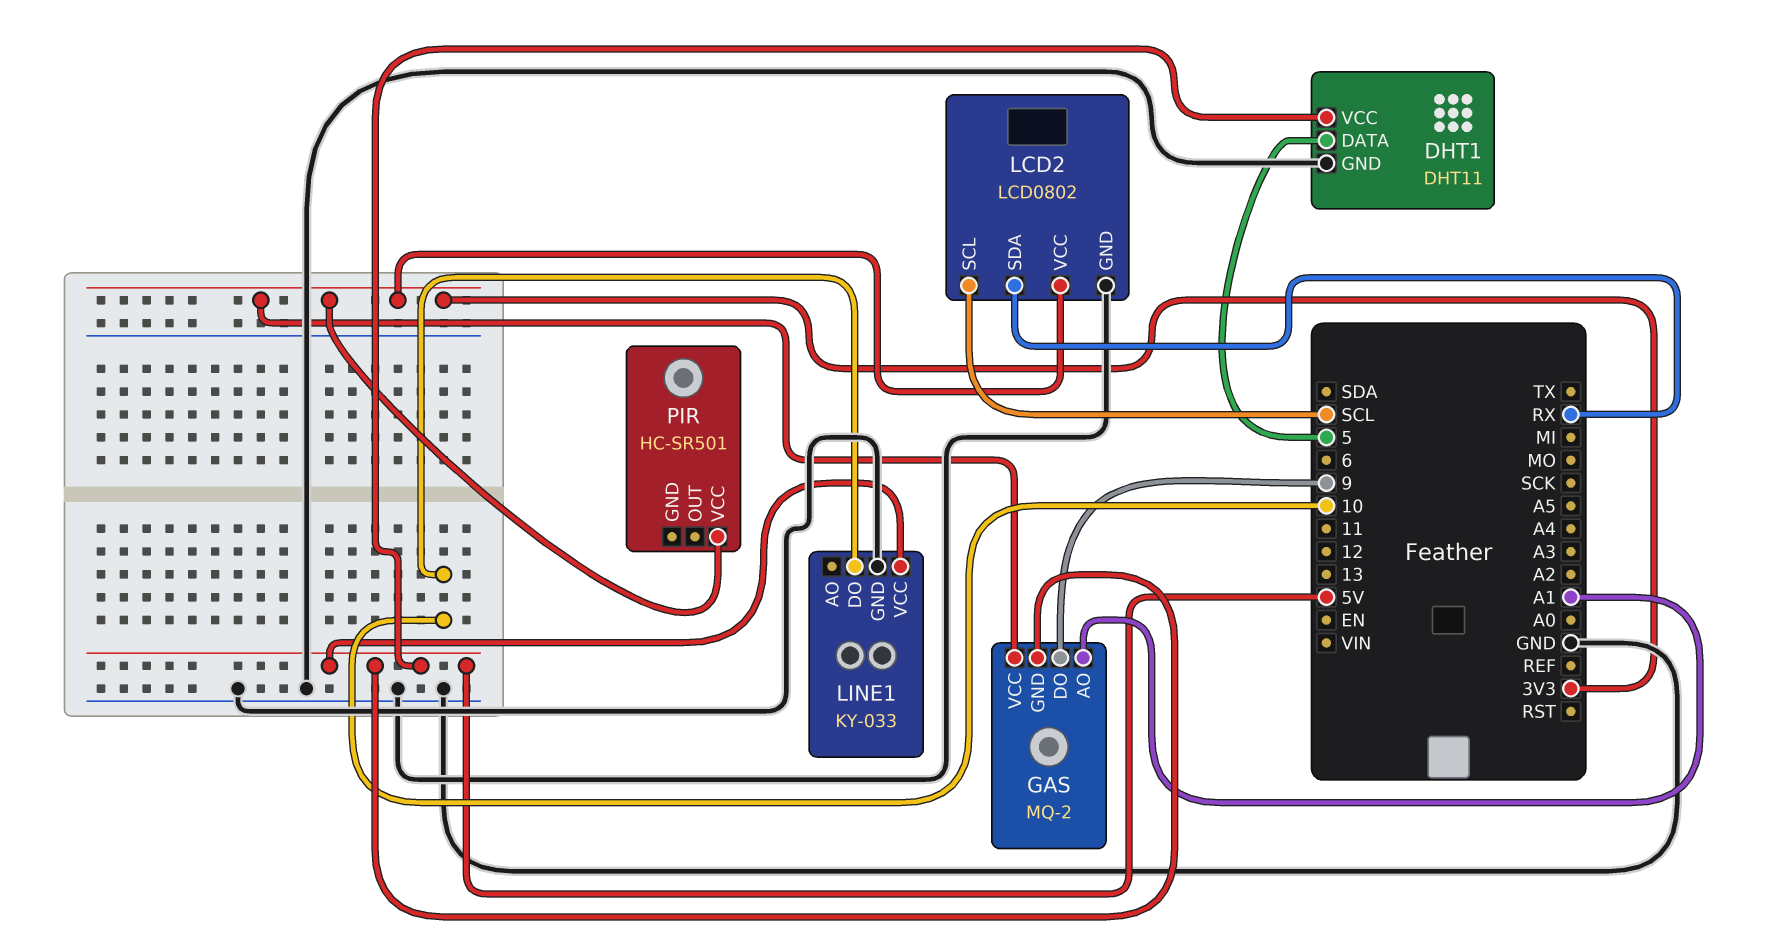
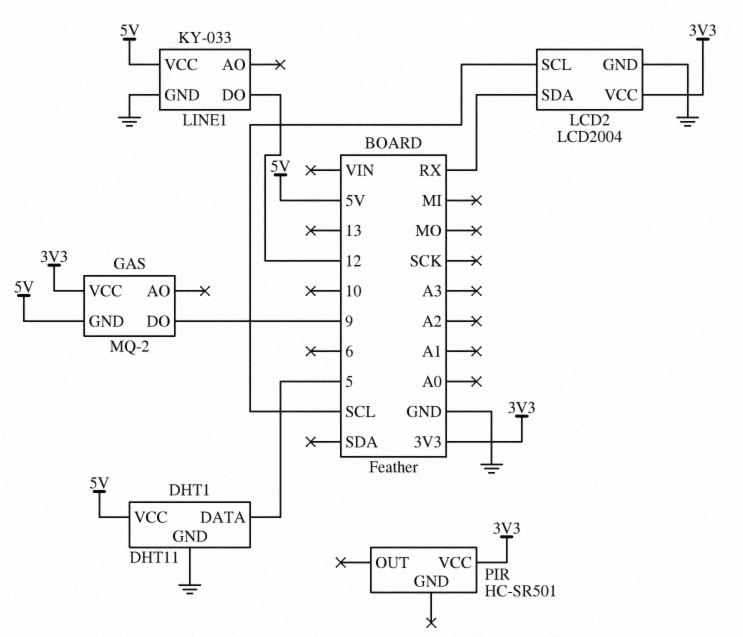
GAS pin AO: A1 -> none
LCD2: LCD0802 -> LCD2004
LINE1 pin DO: 10 -> 12

